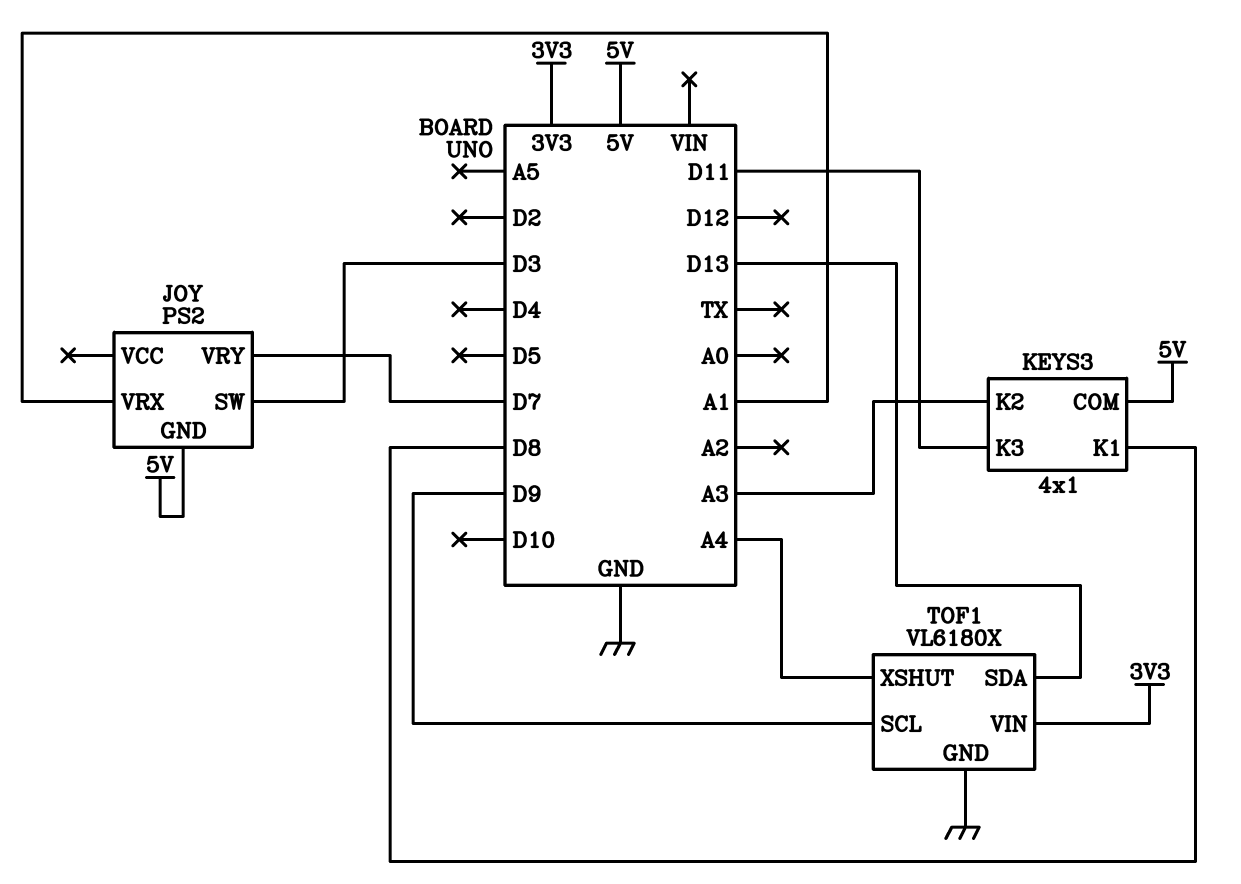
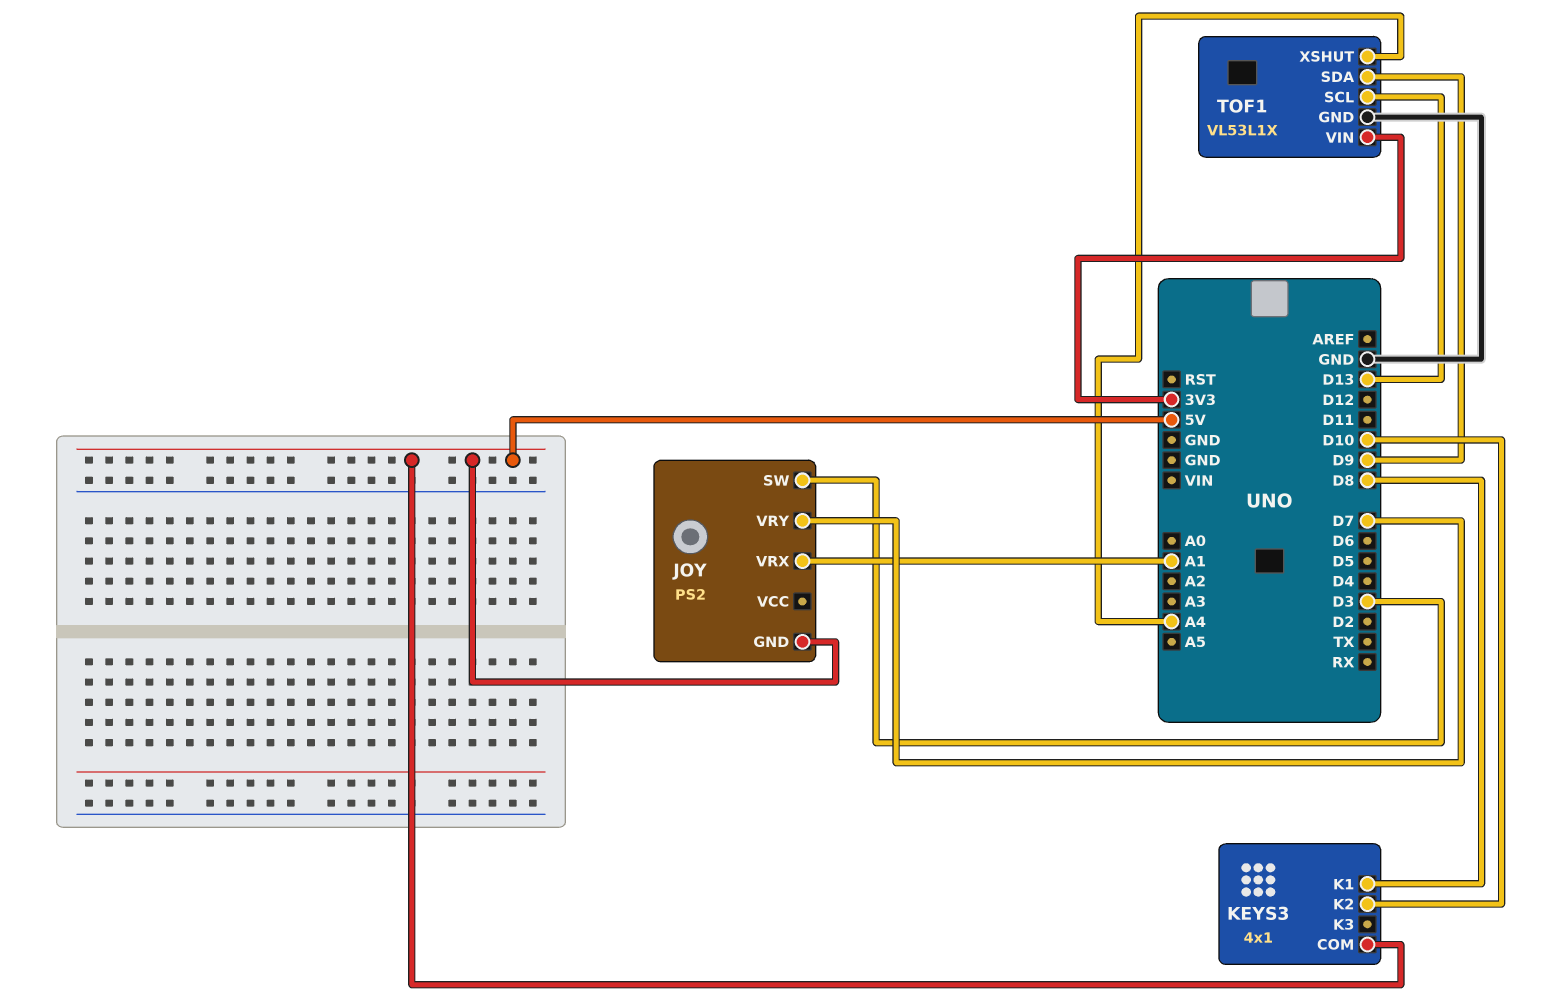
KEYS3 pin K2: A3 -> D10
KEYS3 pin K3: D11 -> none
TOF1: VL6180X -> VL53L1X
TOF1 pin SCL: D9 -> D13
TOF1 pin SDA: D13 -> D9

